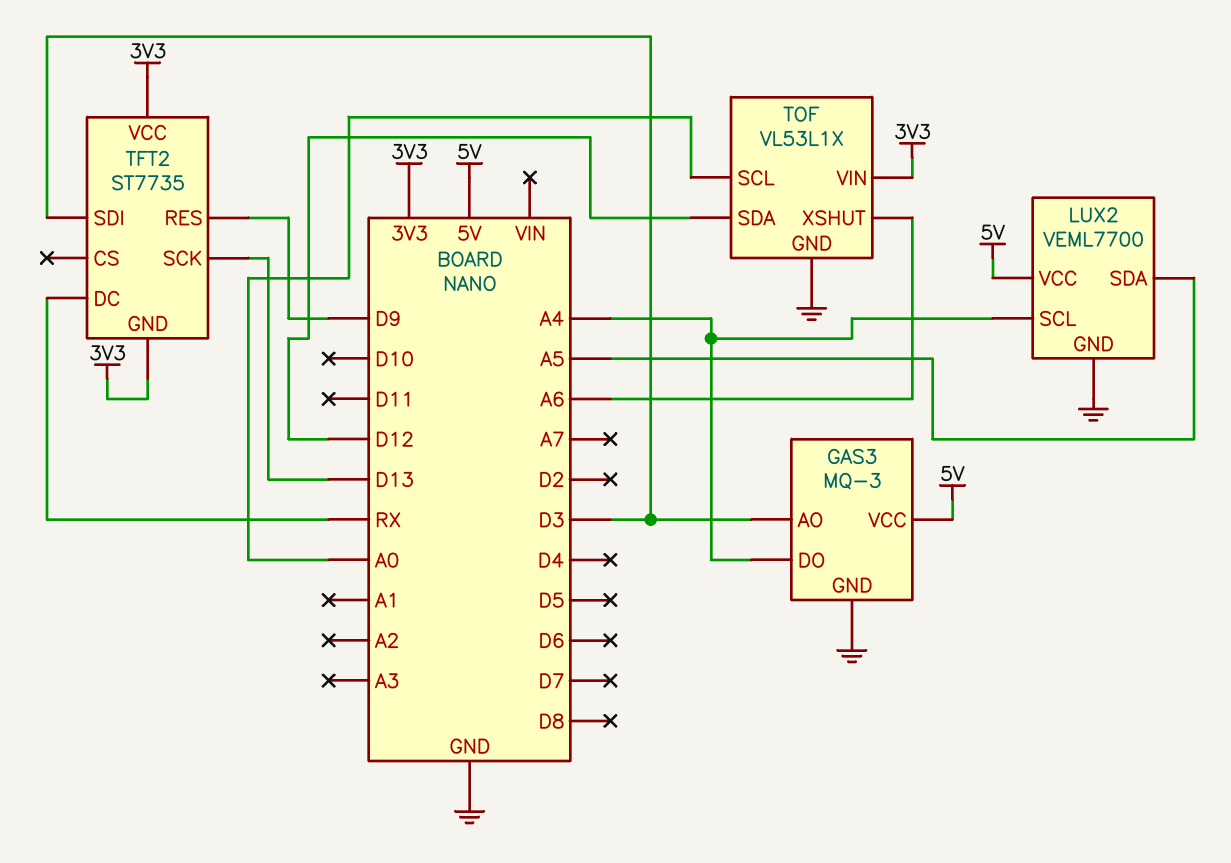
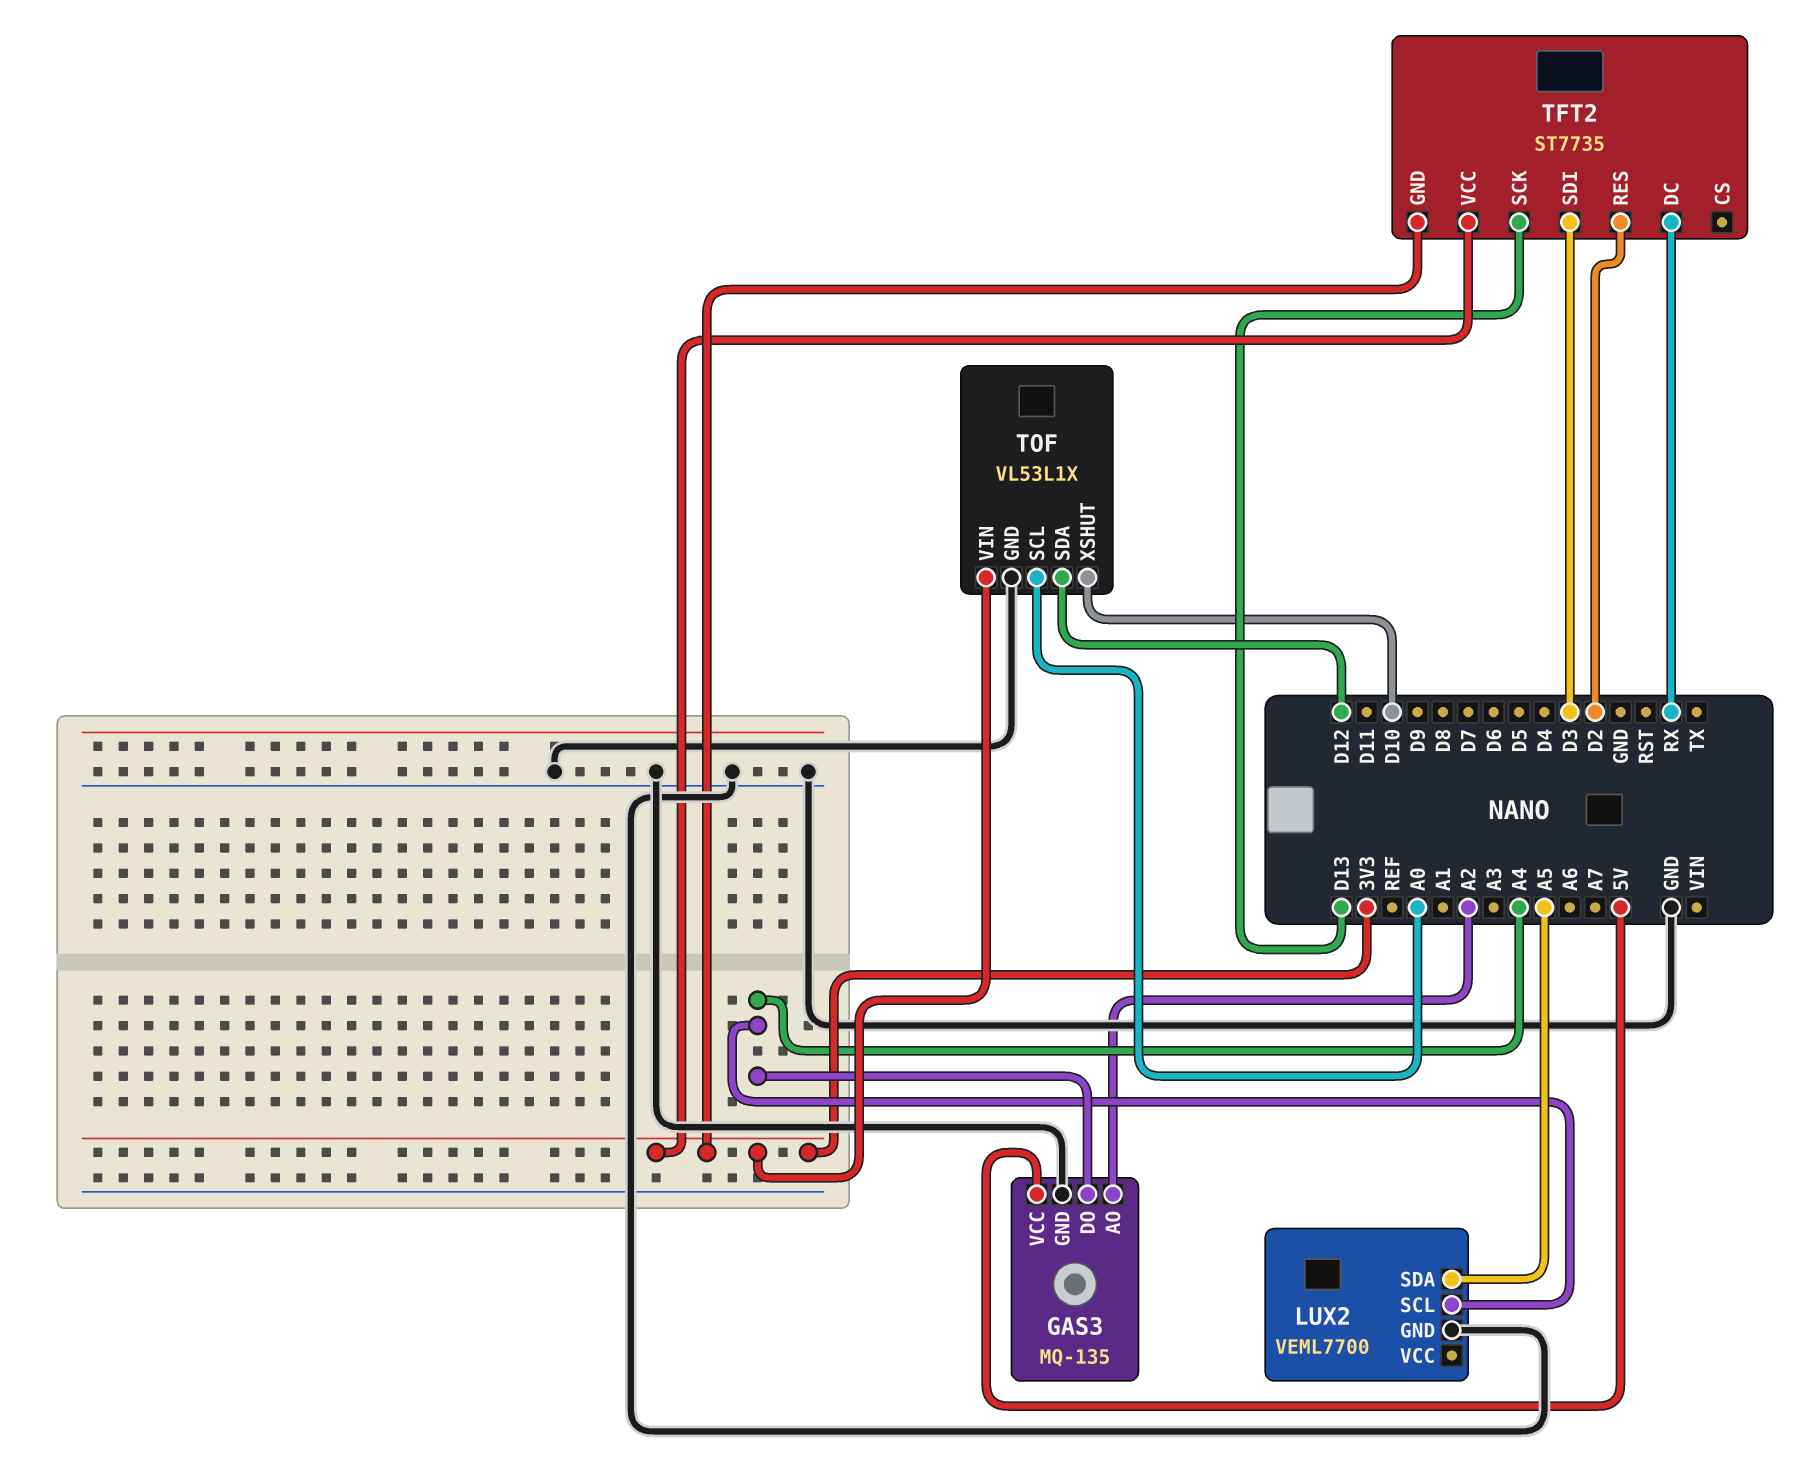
GAS3: MQ-3 -> MQ-135
GAS3 pin AO: D3 -> A2
LUX2 pin VCC: 5V -> none
TFT2 pin RES: D9 -> D2
TOF pin XSHUT: A6 -> D10

